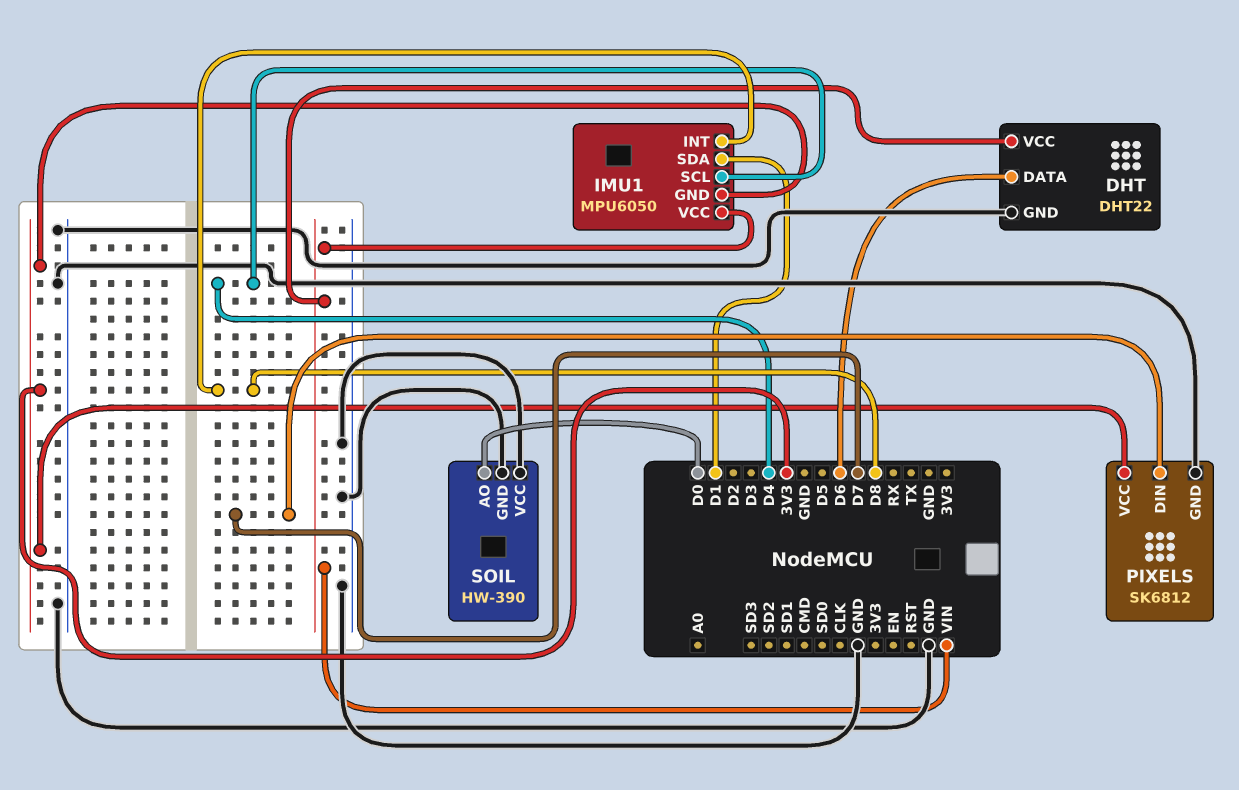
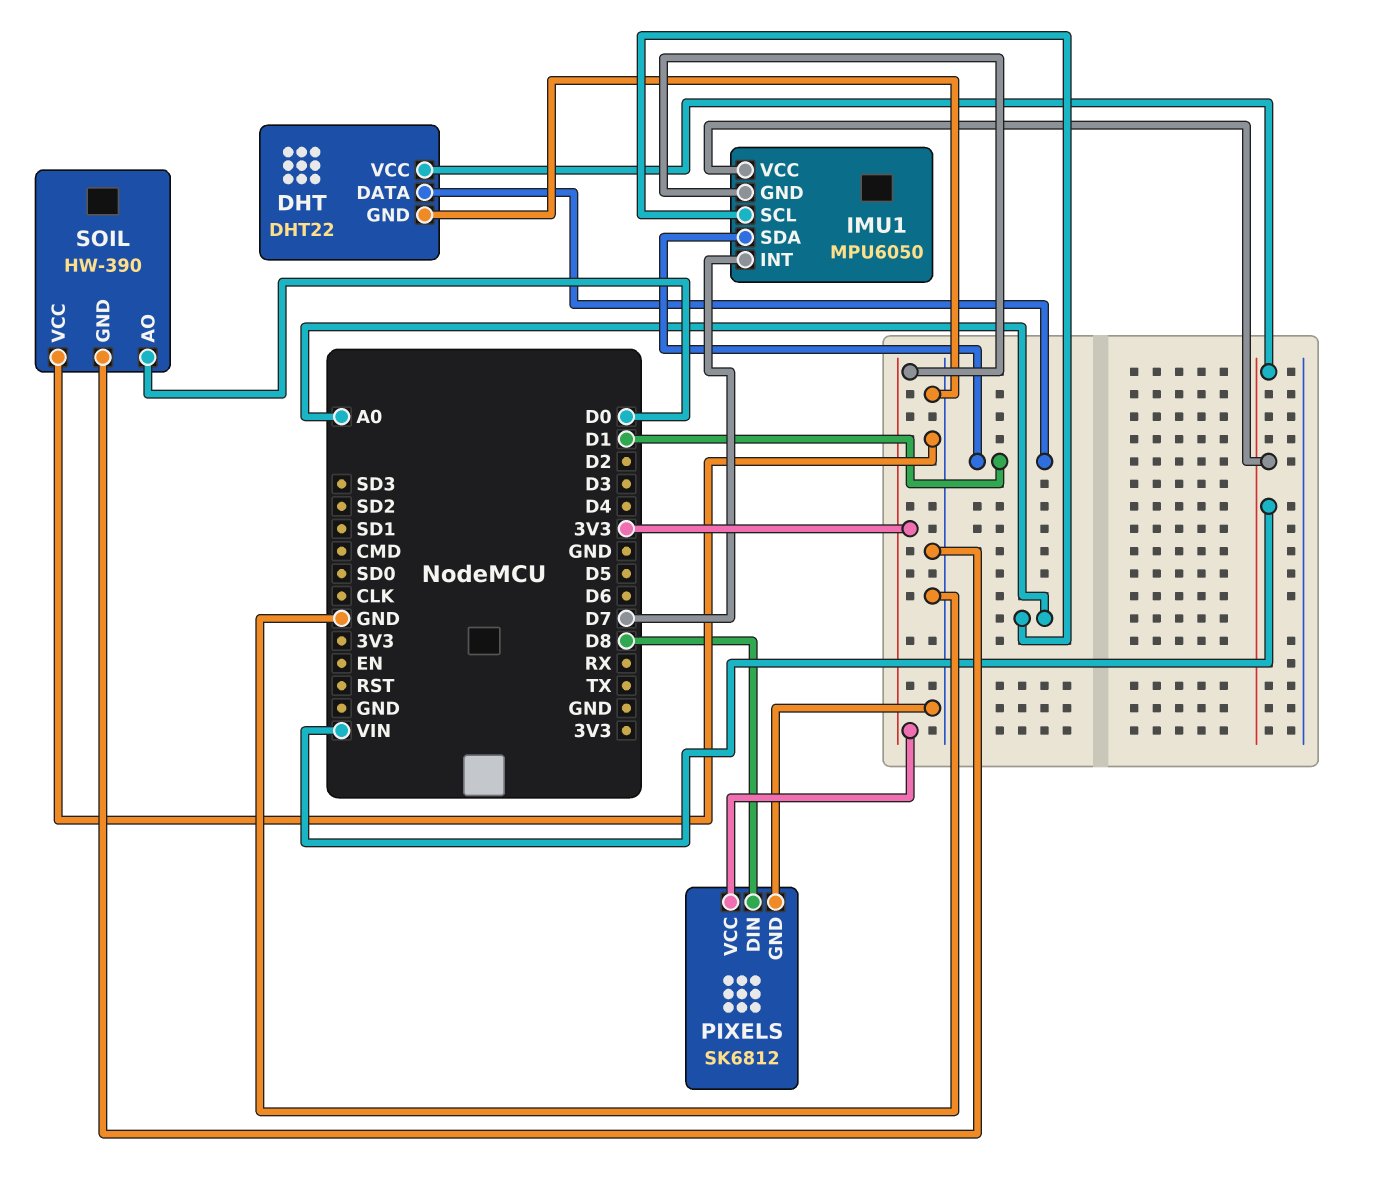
DHT pin DATA: D6 -> D1
IMU1 pin INT: D8 -> D7
IMU1 pin SCL: D4 -> A0
PIXELS pin DIN: D7 -> D8

